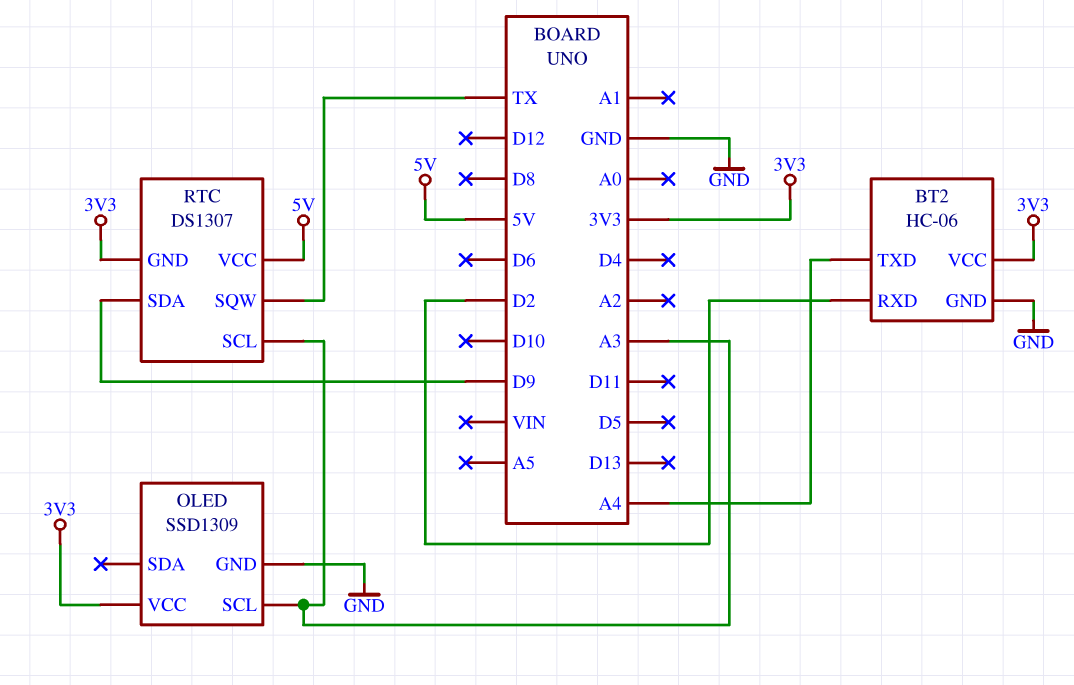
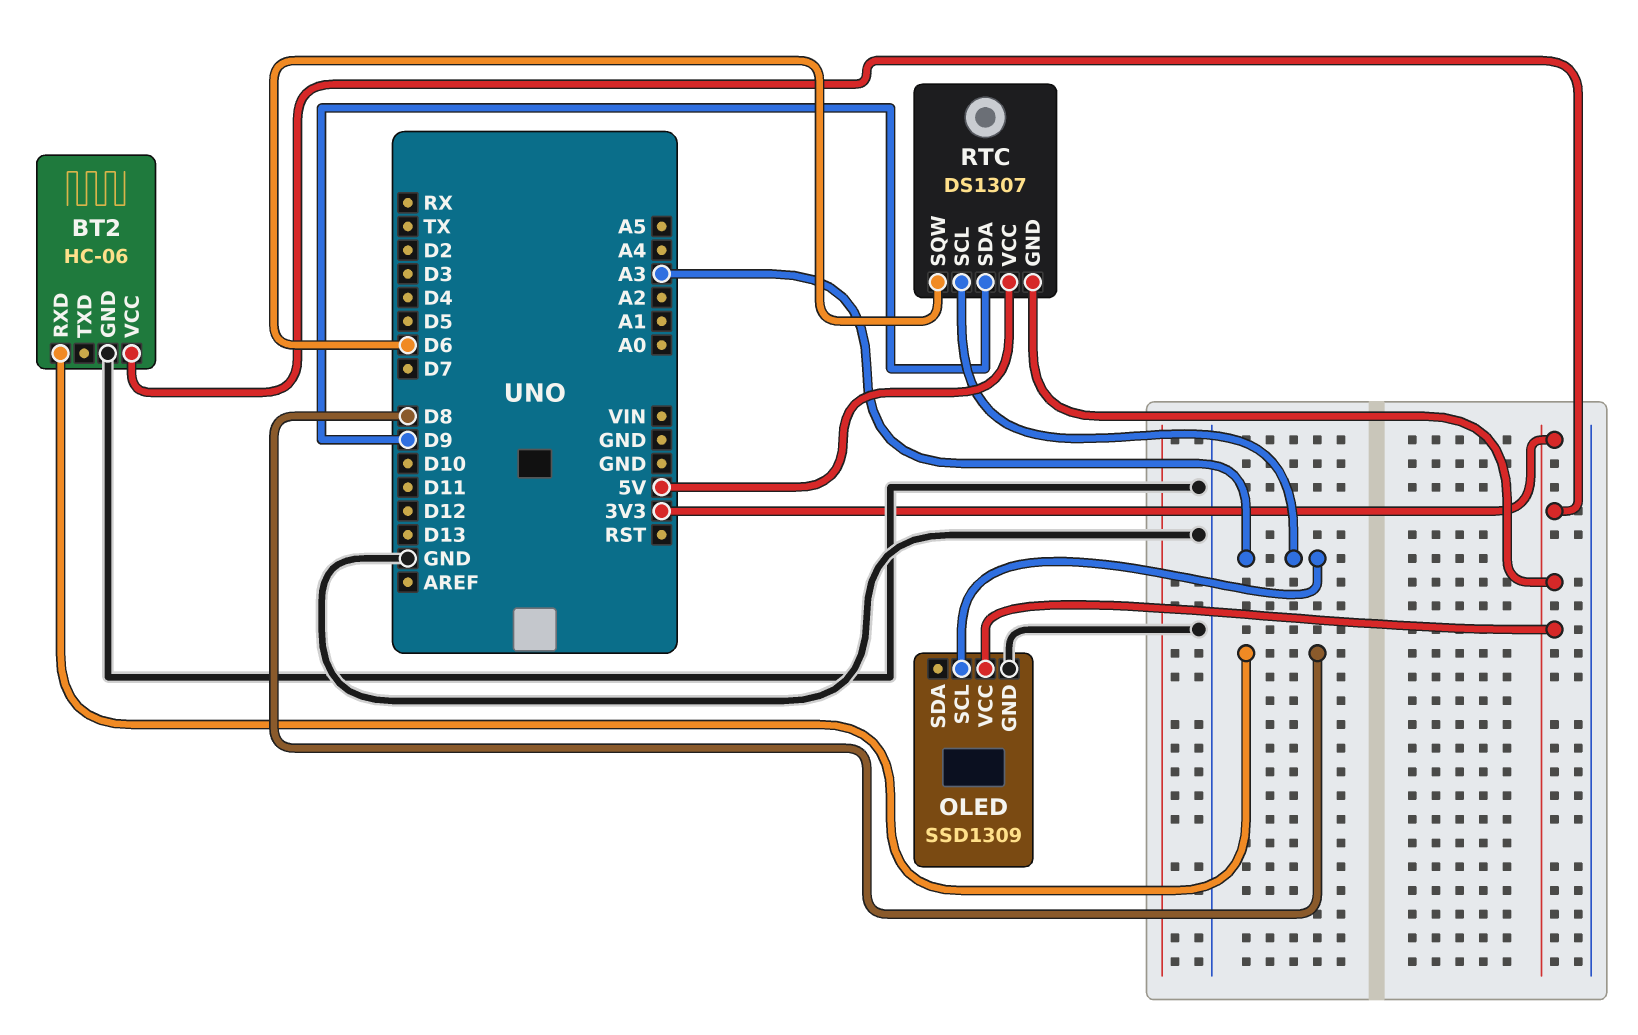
BT2 pin RXD: D2 -> D8
BT2 pin TXD: A4 -> none
RTC pin SQW: TX -> D6

